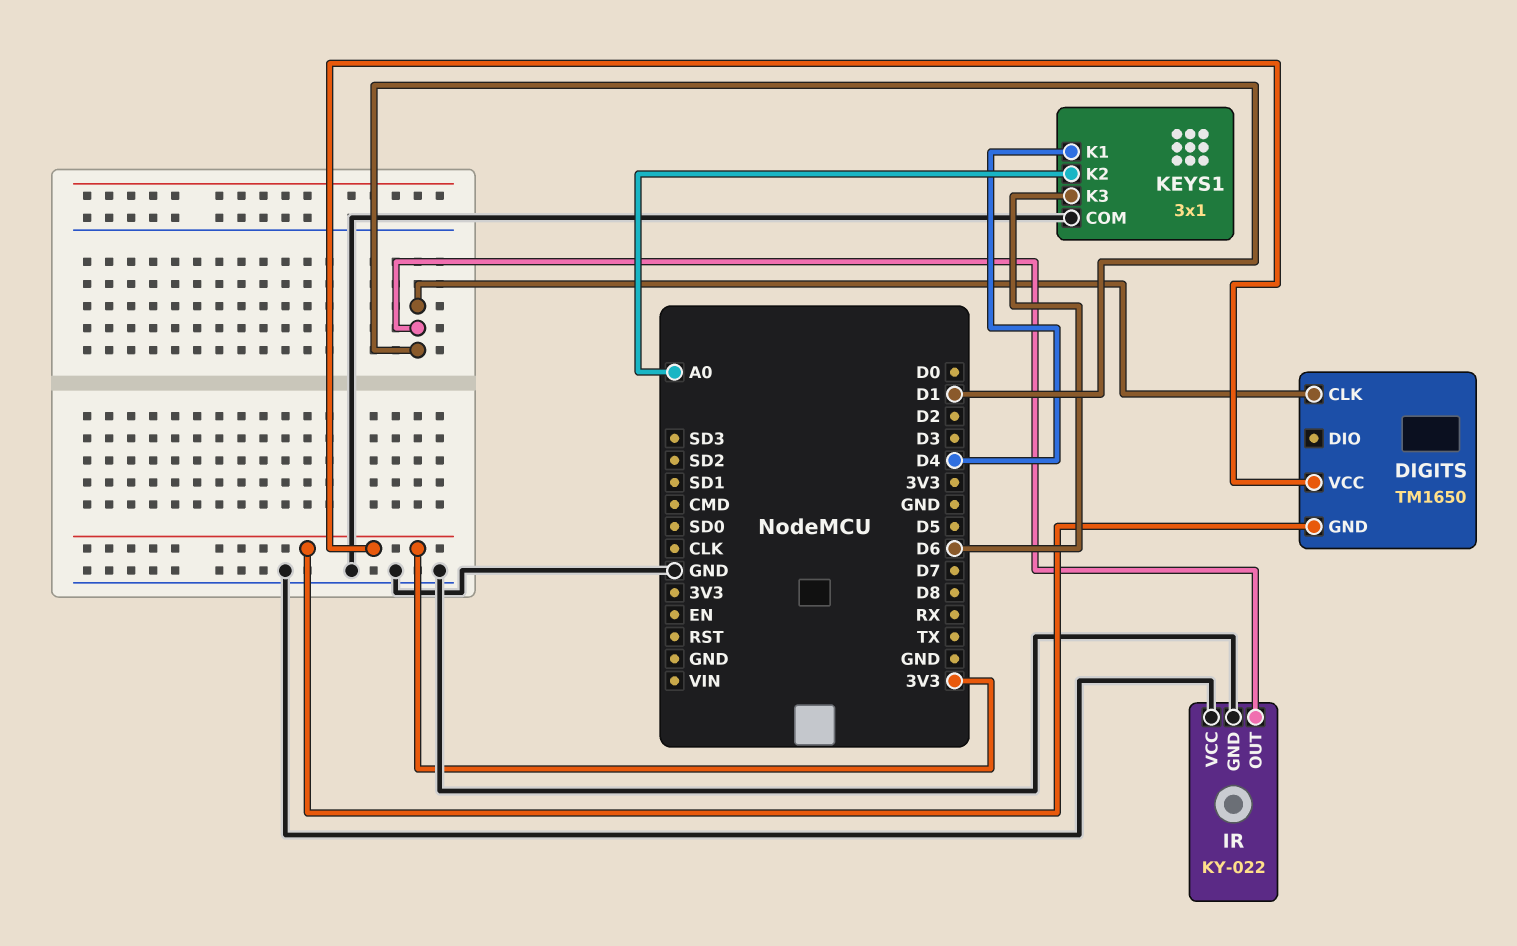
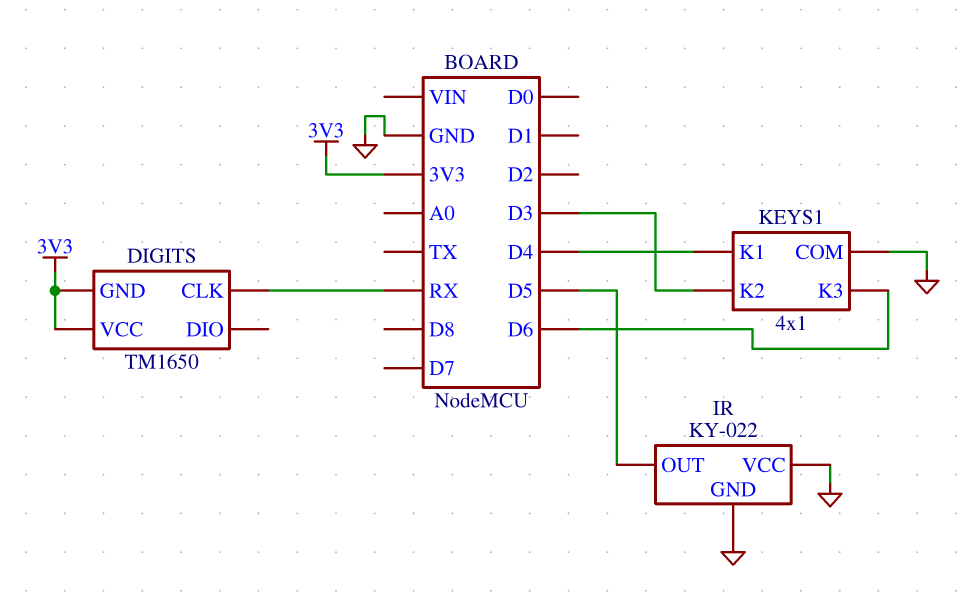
DIGITS pin CLK: D1 -> RX
IR pin OUT: D1 -> D5
KEYS1: 3x1 -> 4x1
KEYS1 pin K2: A0 -> D3

